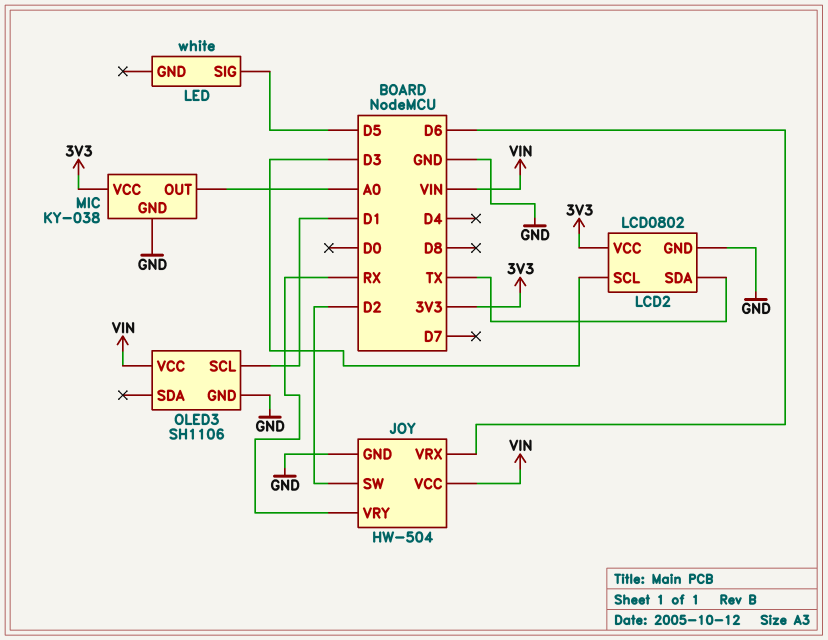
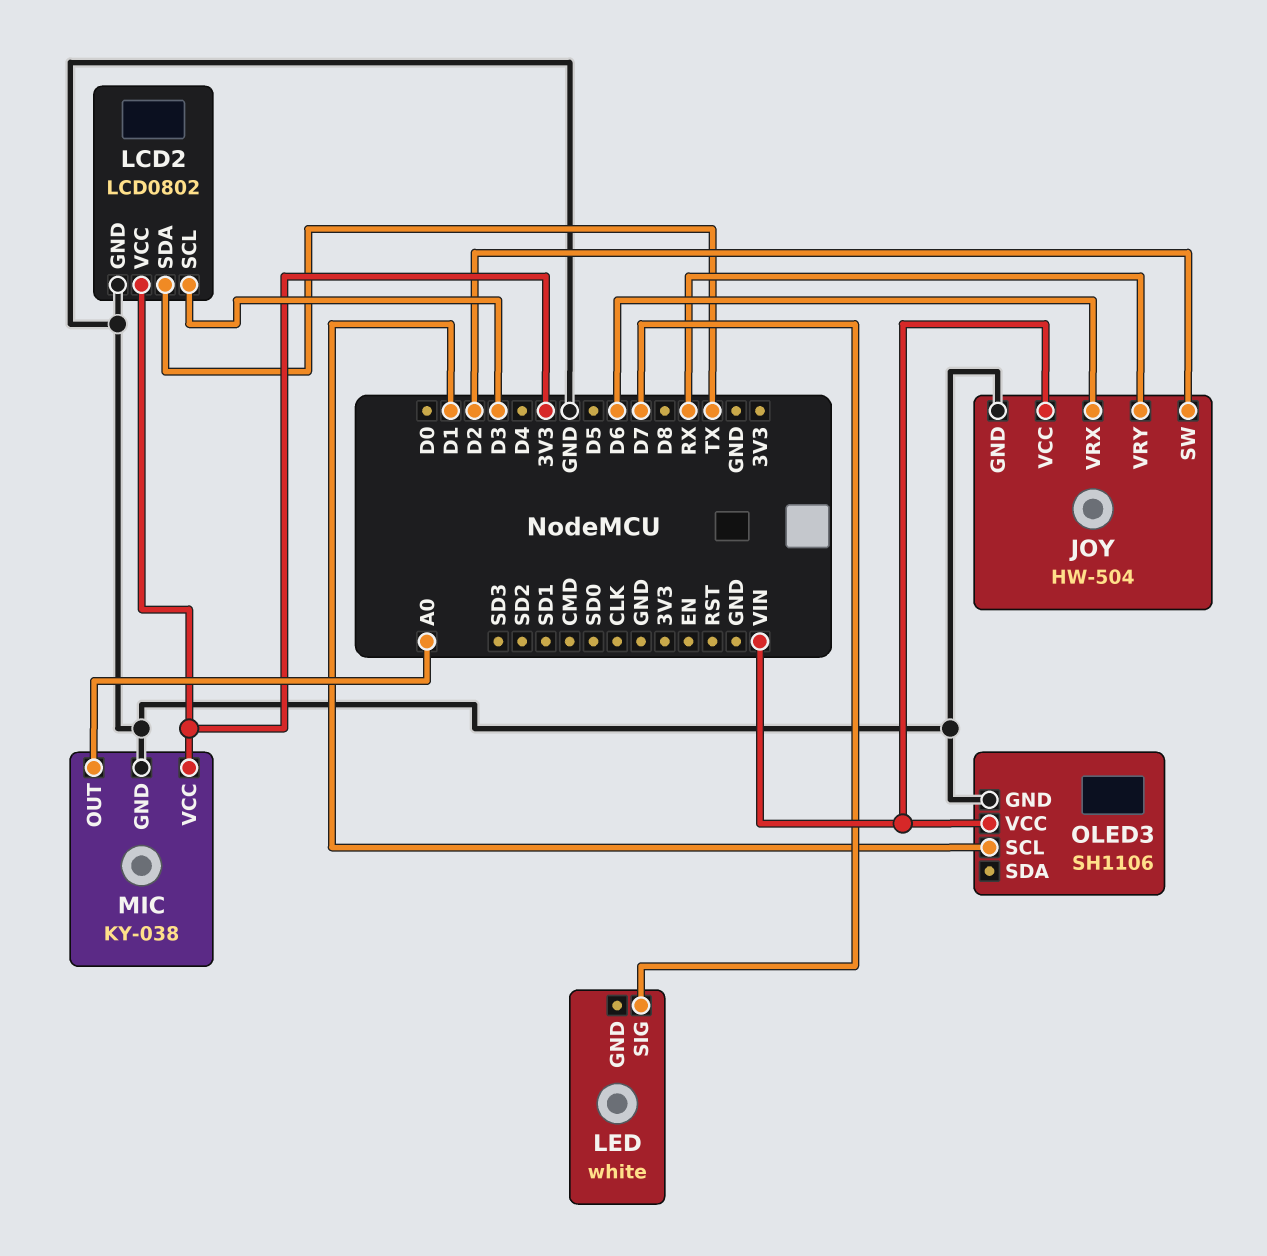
LED pin SIG: D5 -> D7

